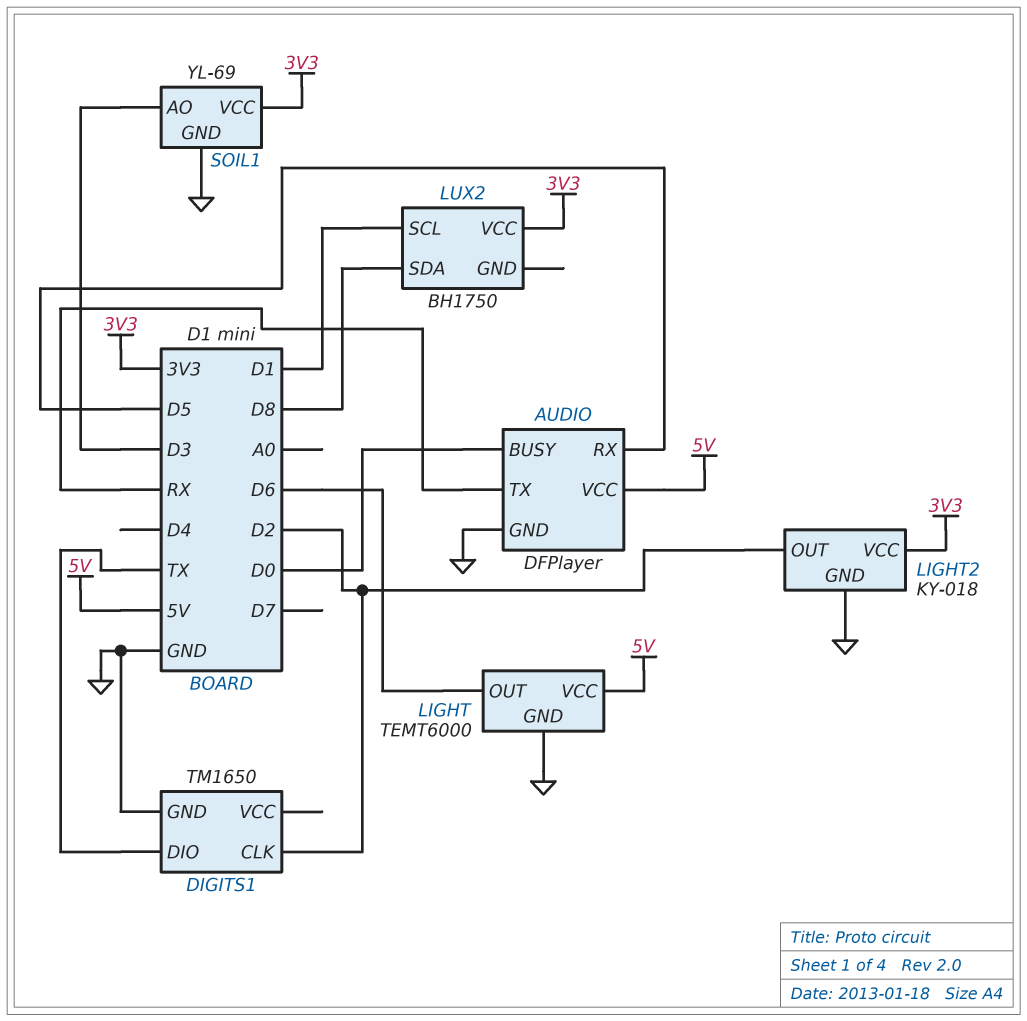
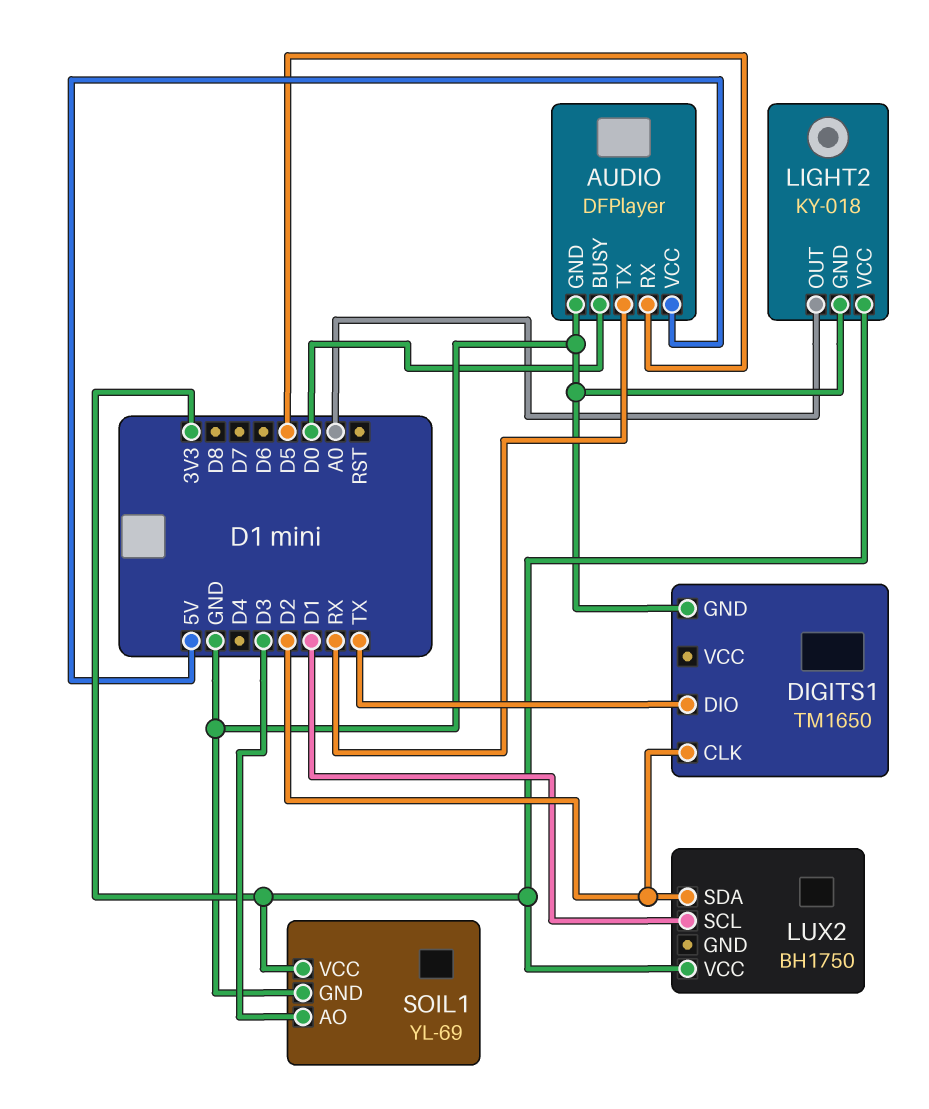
LIGHT: TEMT6000 -> none
LIGHT pin GND: GND -> none
LIGHT pin OUT: D6 -> none
LIGHT pin VCC: 5V -> none
LIGHT2 pin OUT: D2 -> A0
LUX2 pin SDA: D8 -> D2

